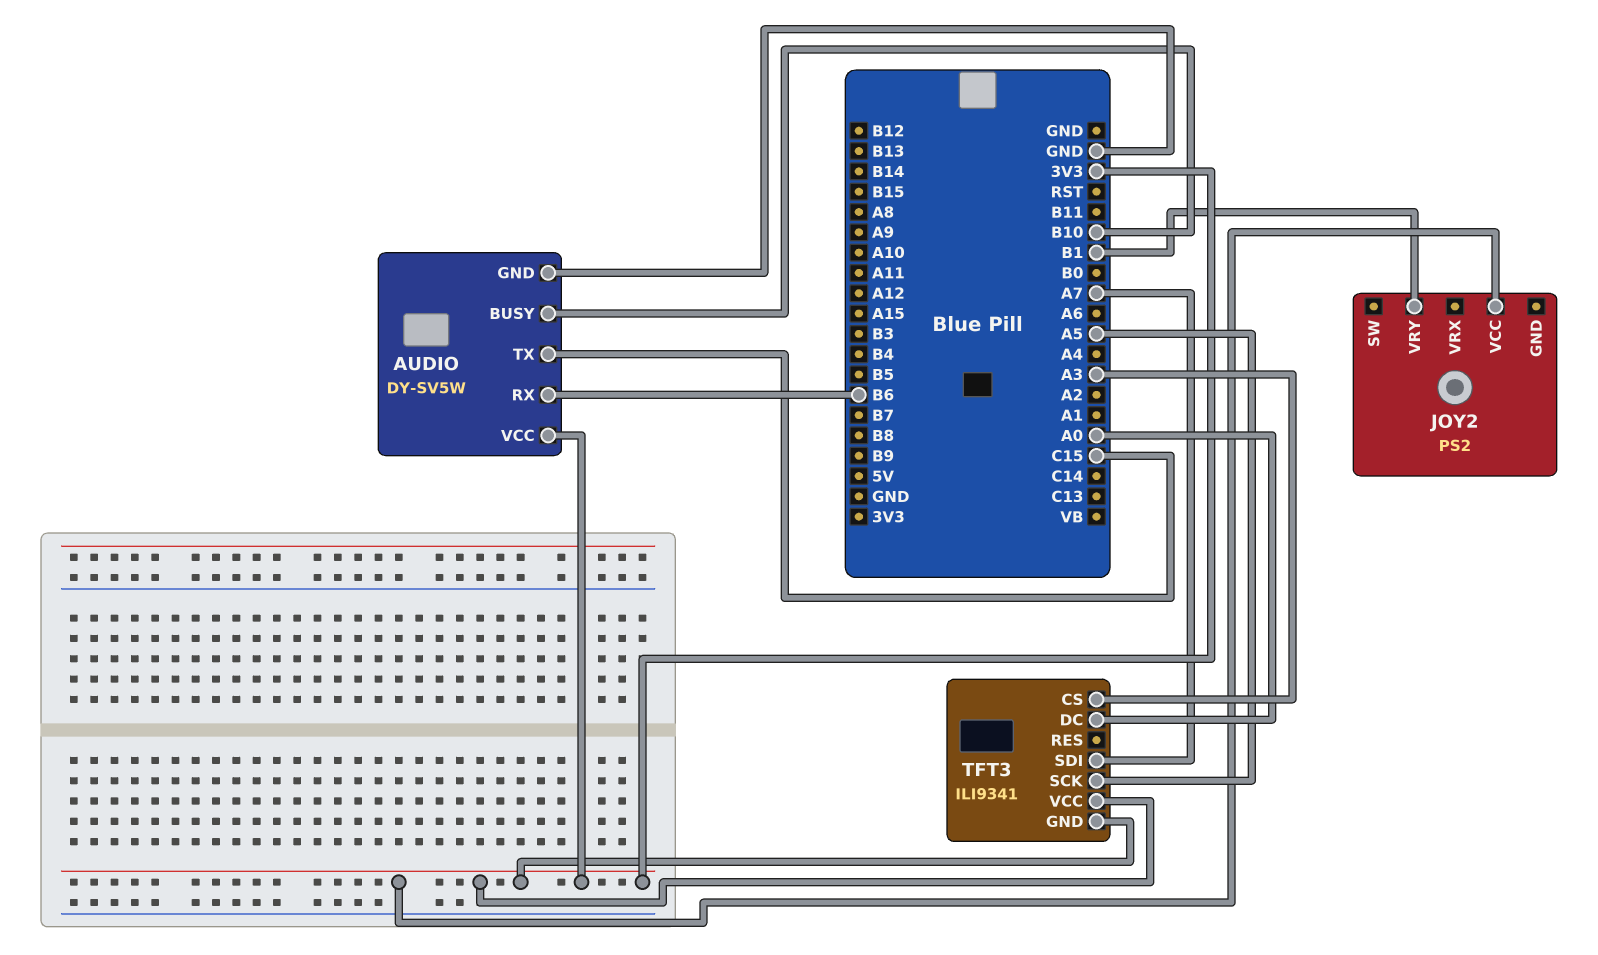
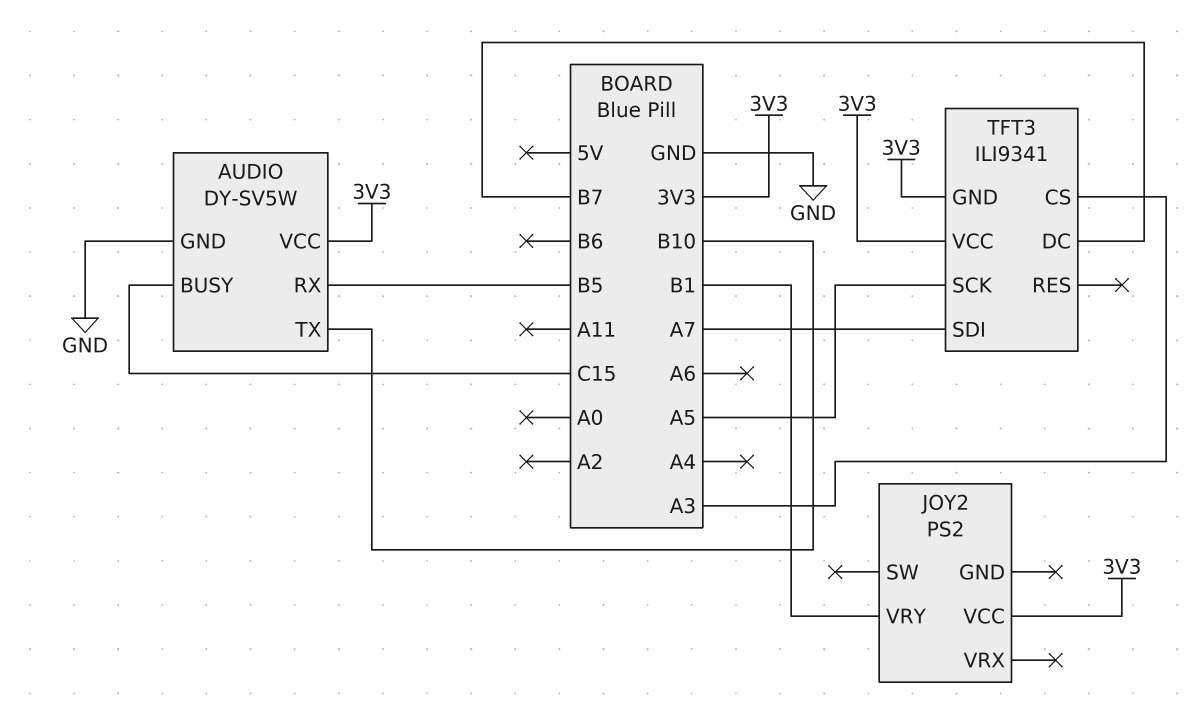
AUDIO pin BUSY: B10 -> C15
AUDIO pin RX: B6 -> B5
AUDIO pin TX: C15 -> B10
TFT3 pin DC: A0 -> B7

